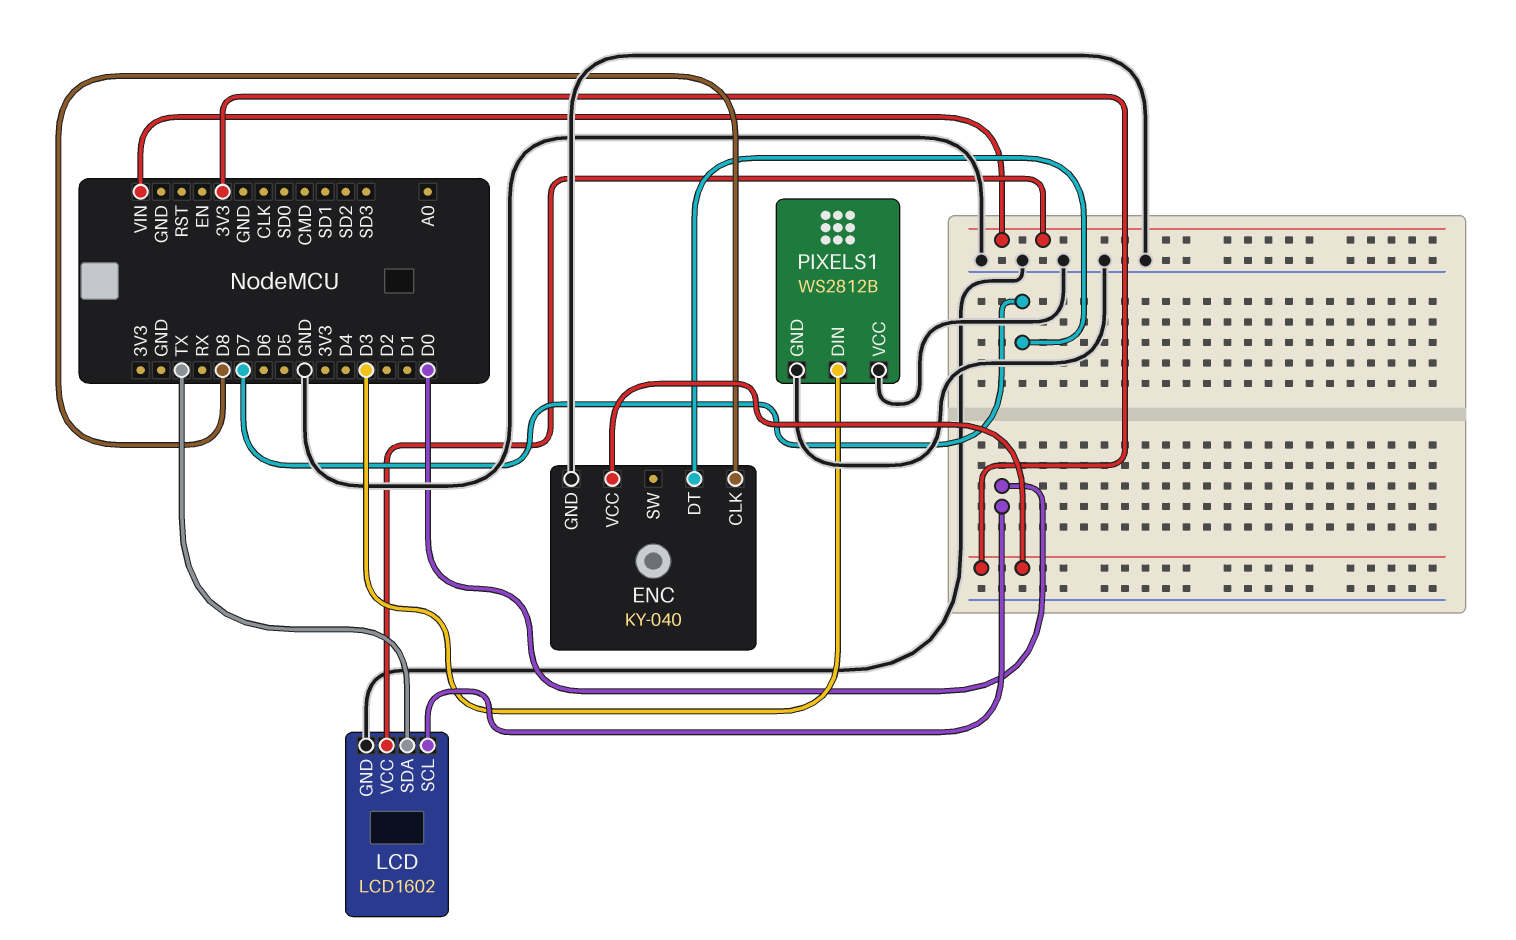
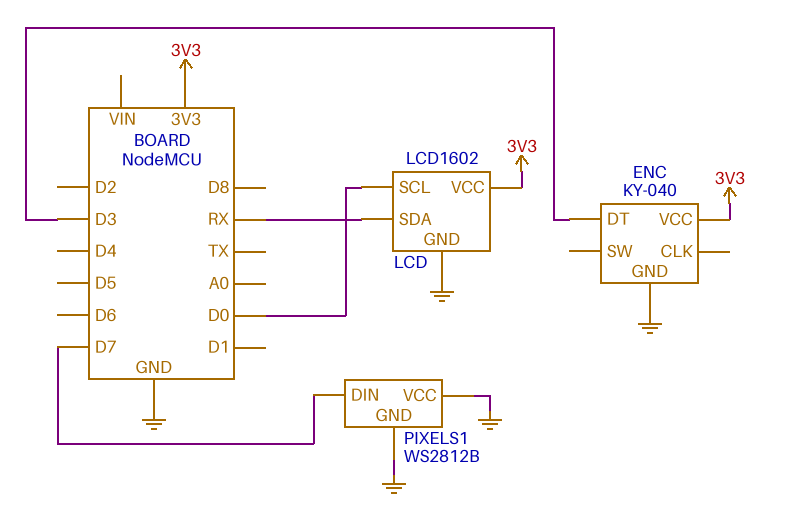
ENC pin CLK: D8 -> none
ENC pin DT: D7 -> D3
LCD pin SDA: TX -> RX
LCD pin VCC: VIN -> 3V3
PIXELS1 pin DIN: D3 -> D7

